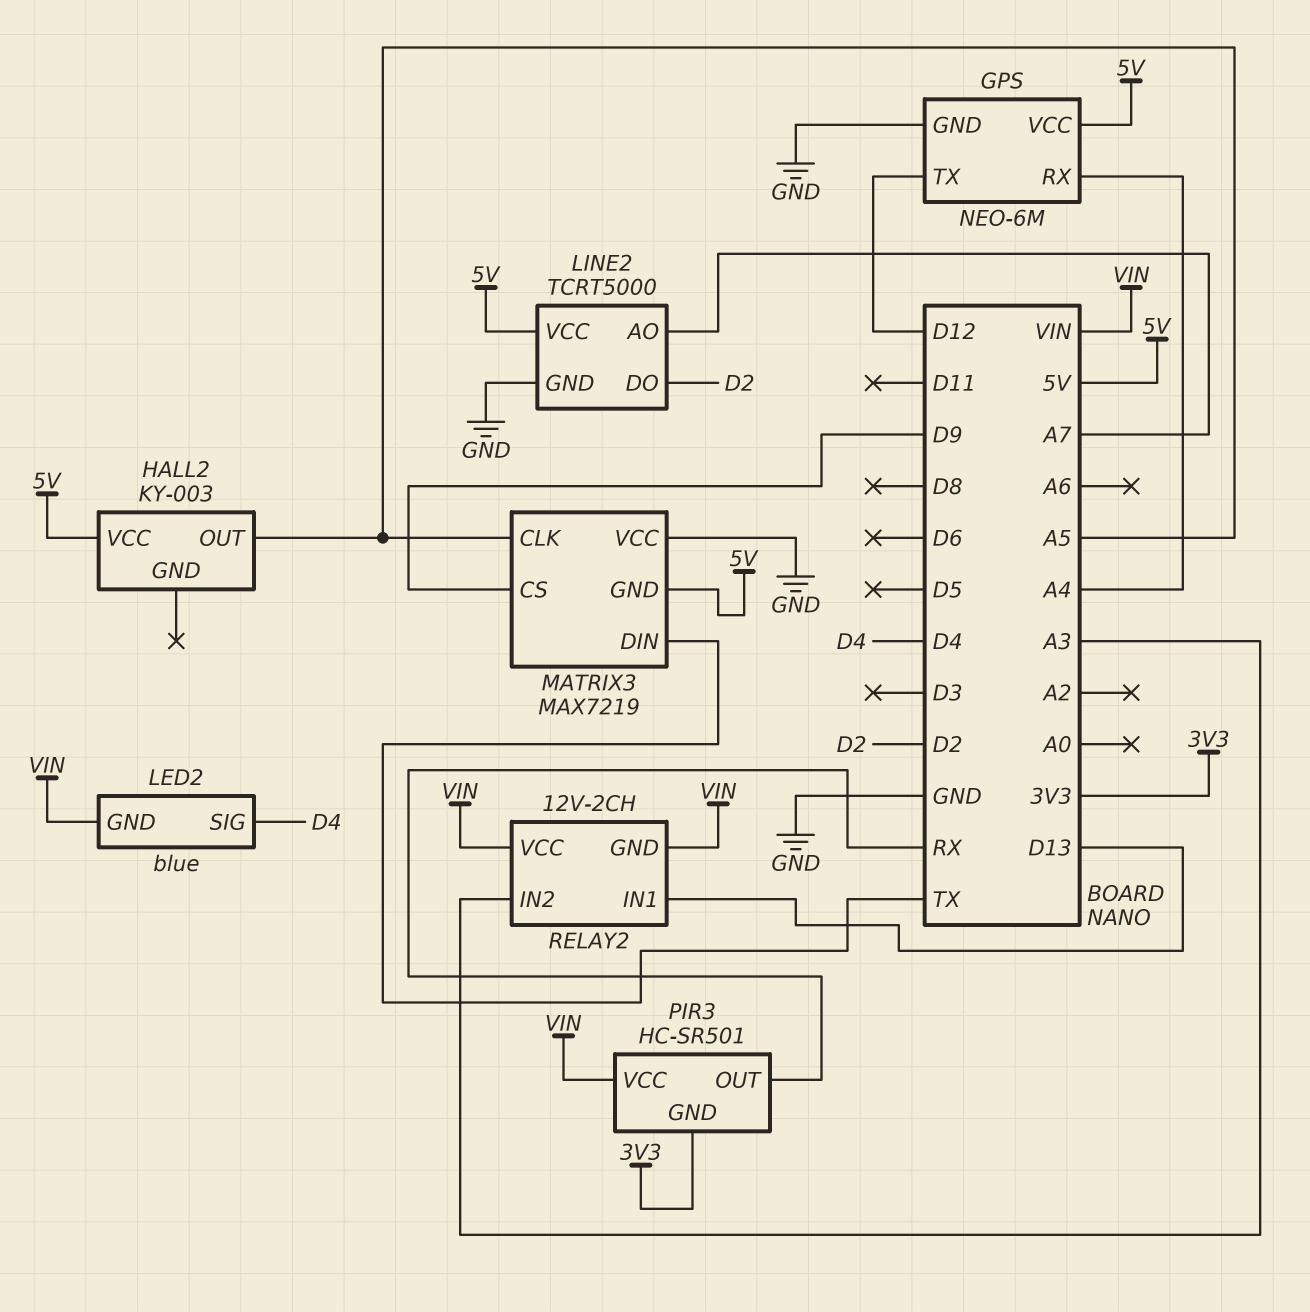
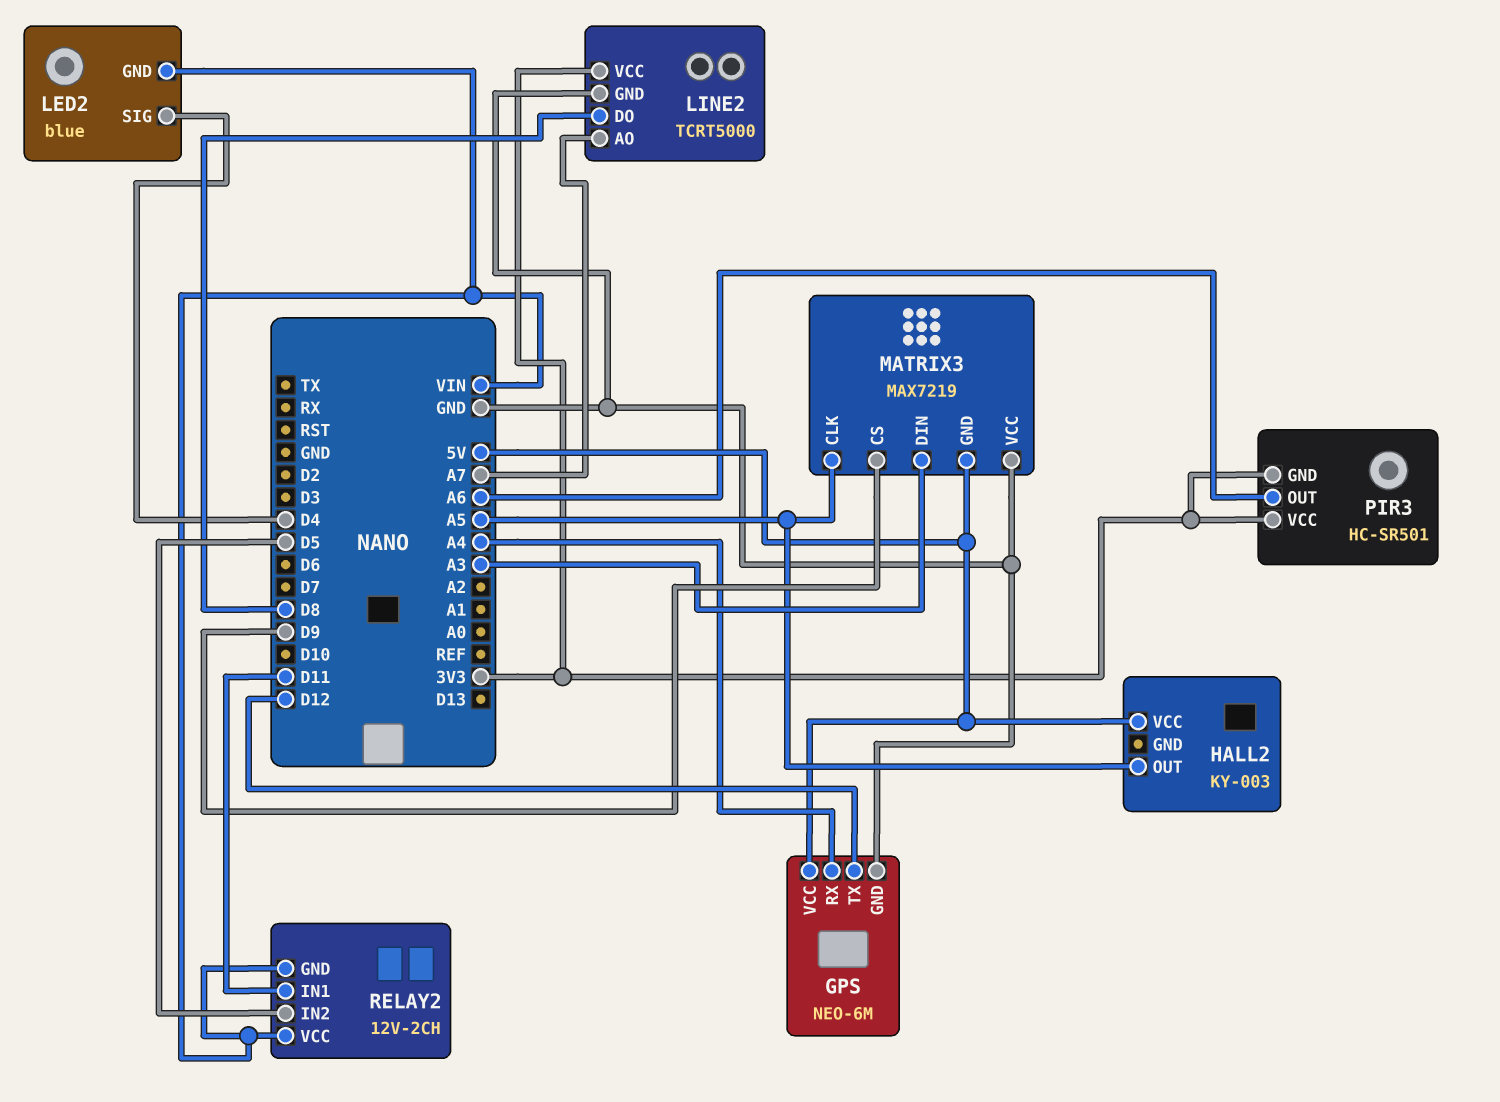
LINE2 pin DO: D2 -> D8
LINE2 pin VCC: 5V -> 3V3
MATRIX3 pin DIN: TX -> A3
PIR3 pin OUT: RX -> A6
PIR3 pin VCC: VIN -> 3V3
RELAY2 pin IN1: D13 -> D11
RELAY2 pin IN2: A3 -> D5

